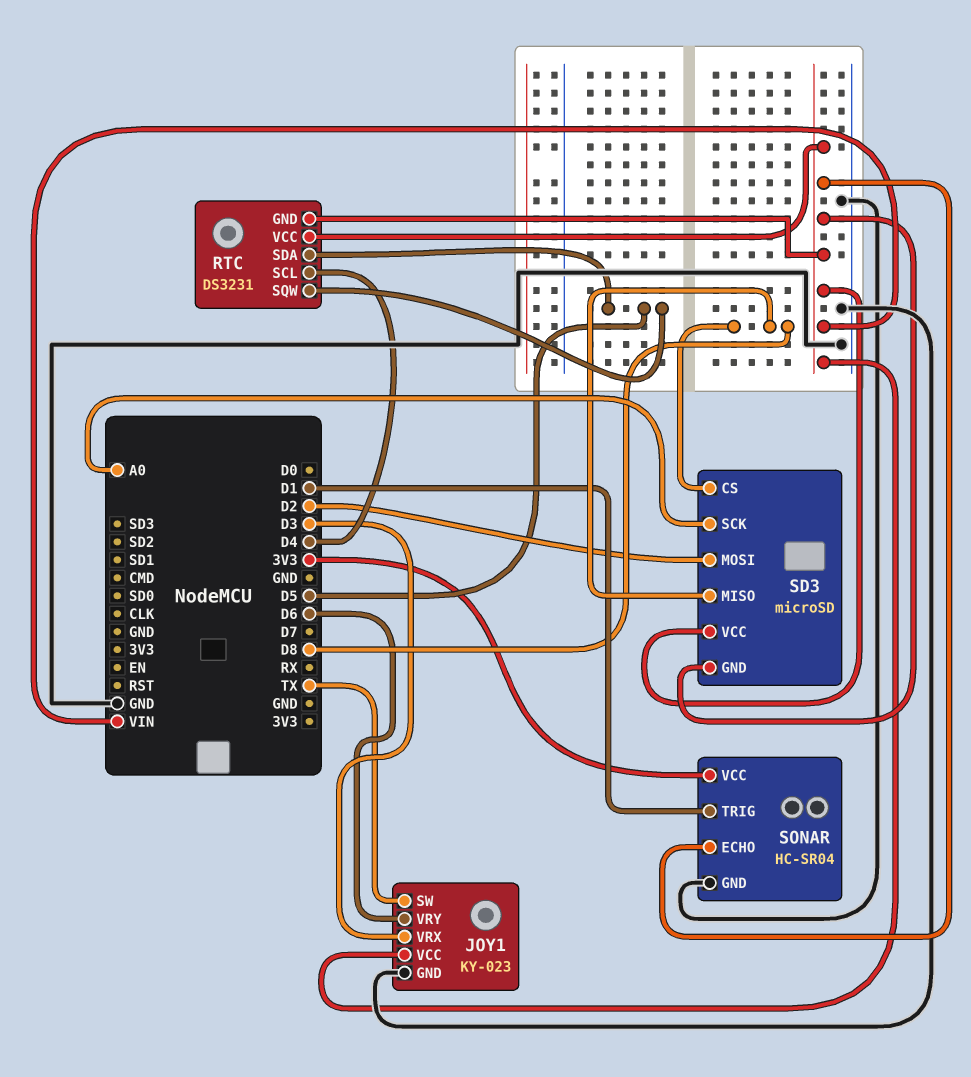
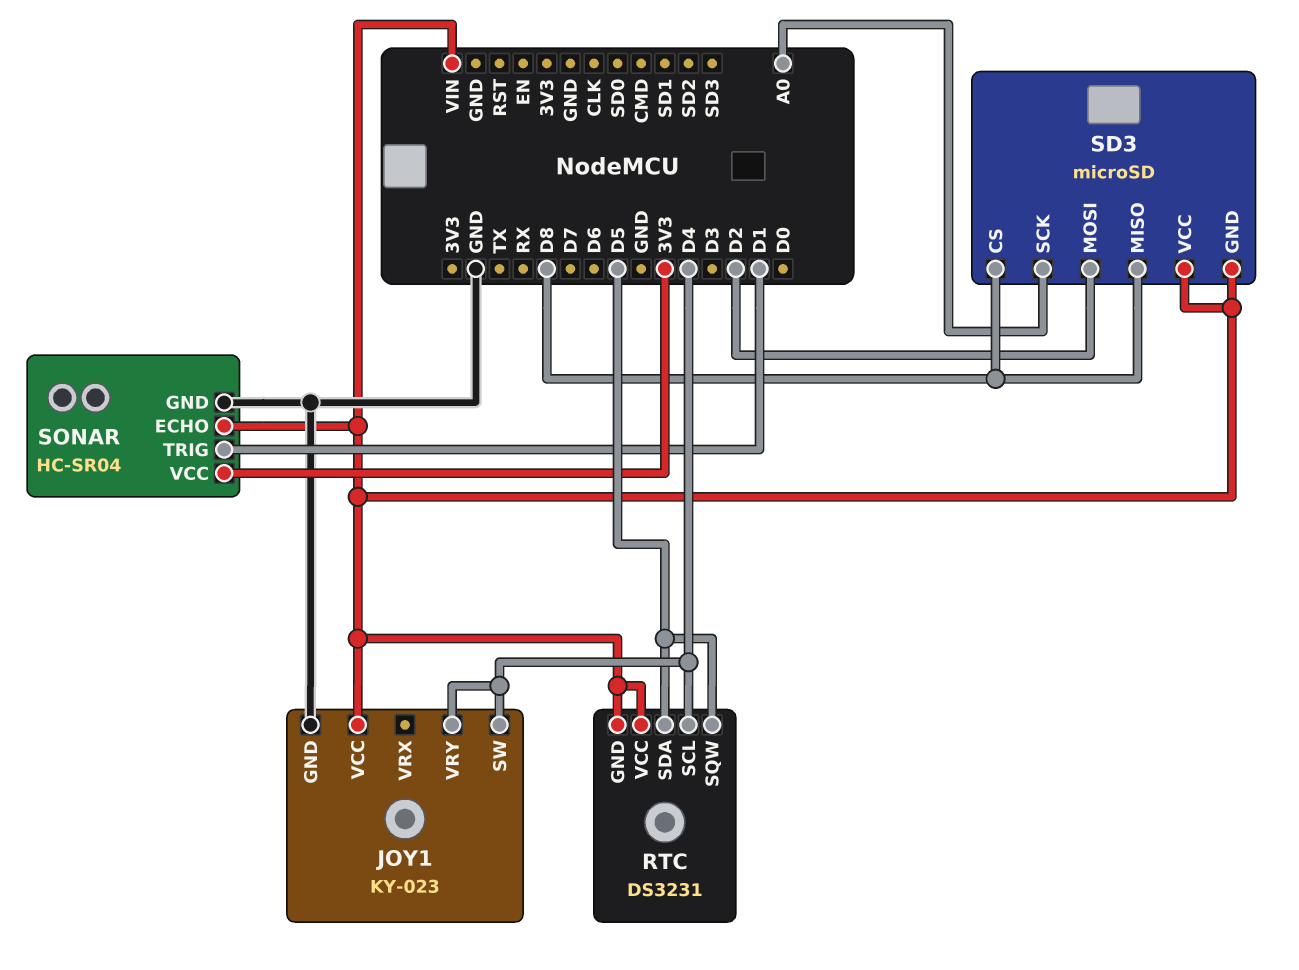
JOY1 pin SW: TX -> D4
JOY1 pin VRX: D3 -> none
JOY1 pin VRY: D6 -> D4

